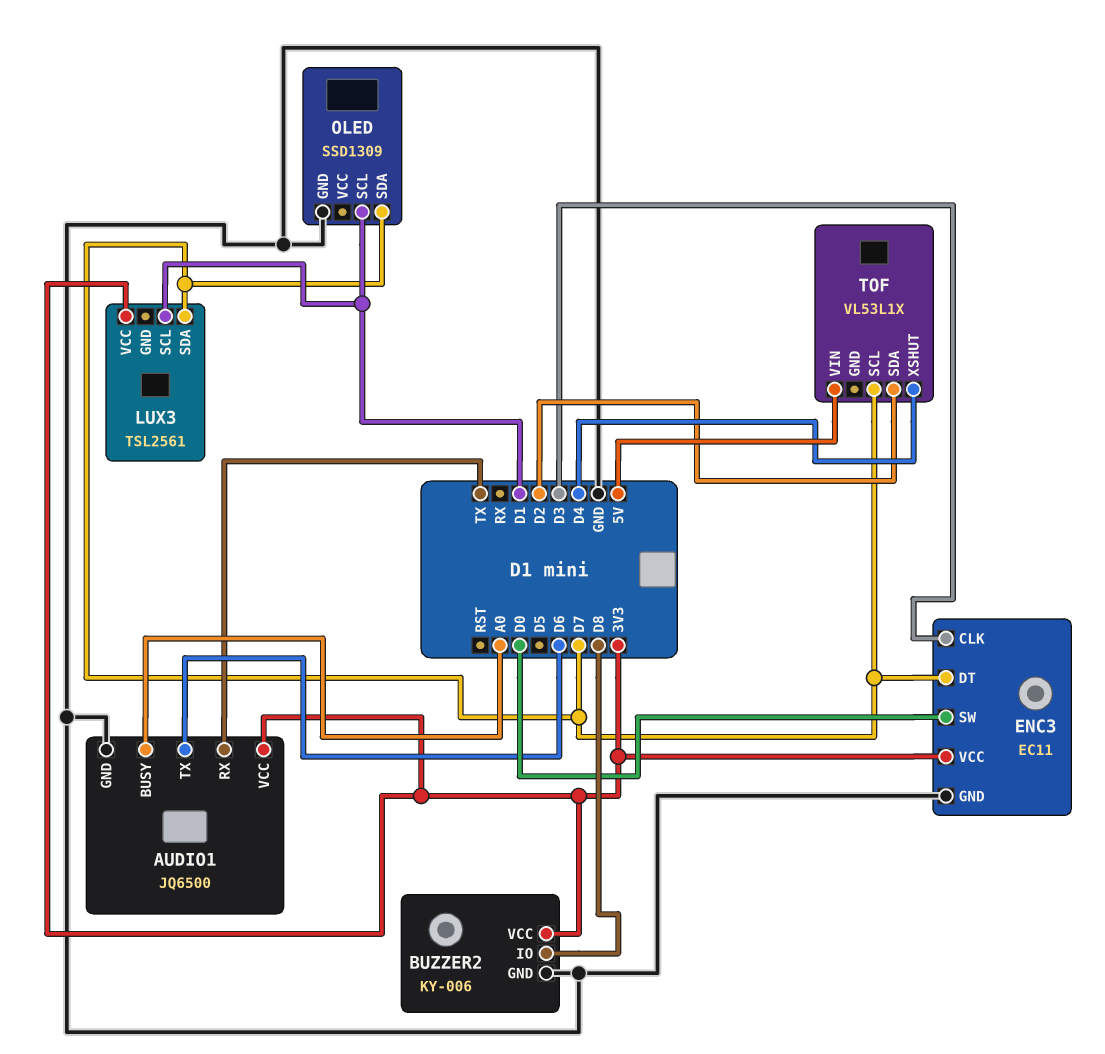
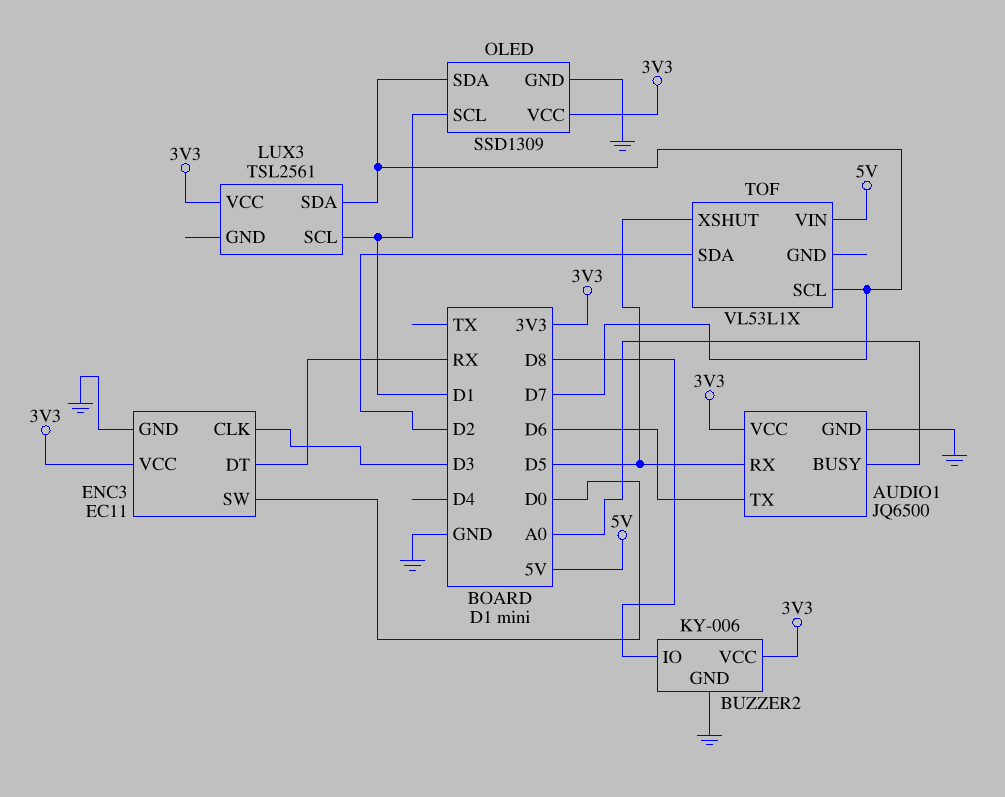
AUDIO1 pin RX: TX -> D5
ENC3 pin DT: D7 -> RX
OLED pin VCC: none -> 3V3
TOF pin XSHUT: D4 -> D5

